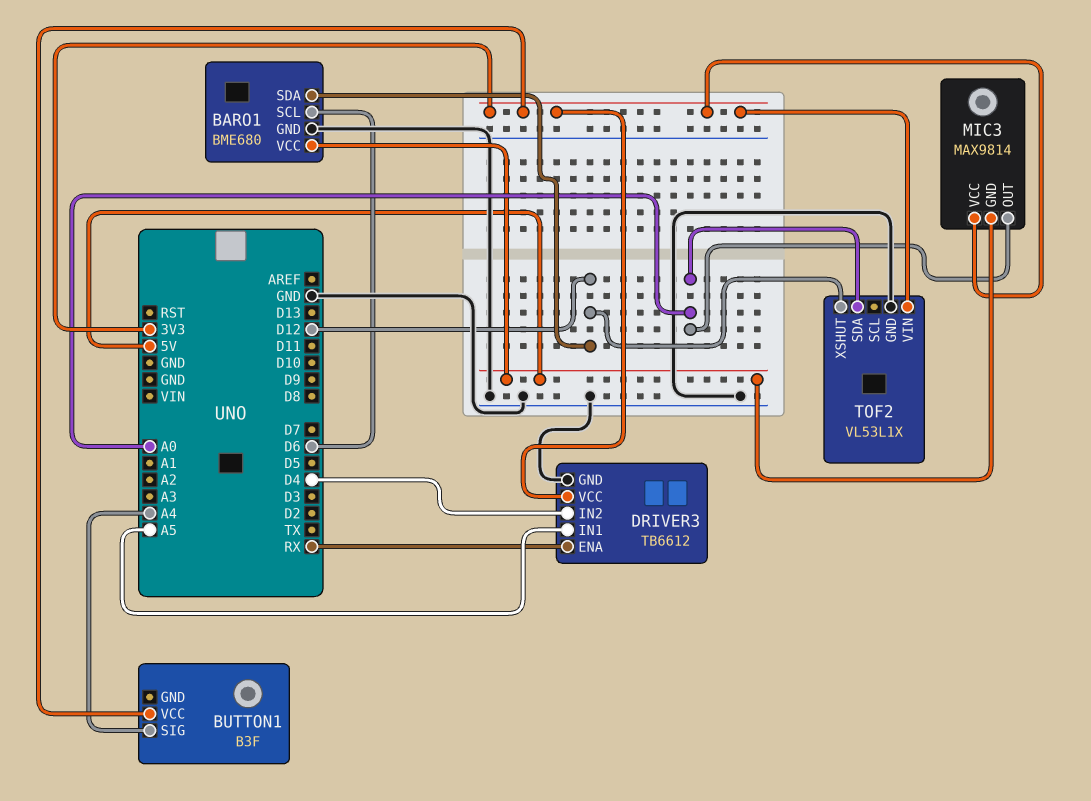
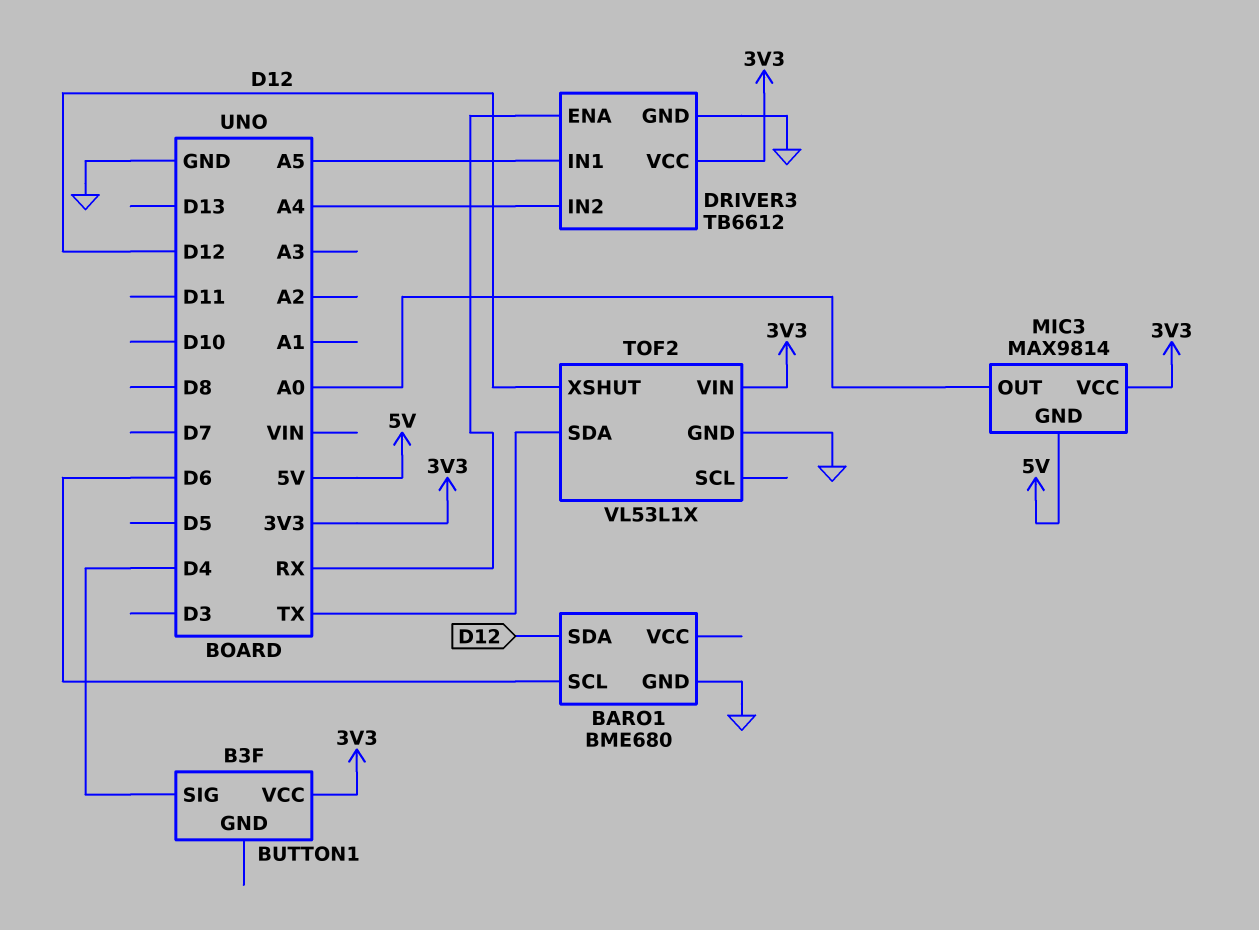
BARO1 pin VCC: 5V -> none
BUTTON1 pin SIG: A4 -> D4
DRIVER3 pin IN2: D4 -> A4
TOF2 pin SDA: A0 -> TX

